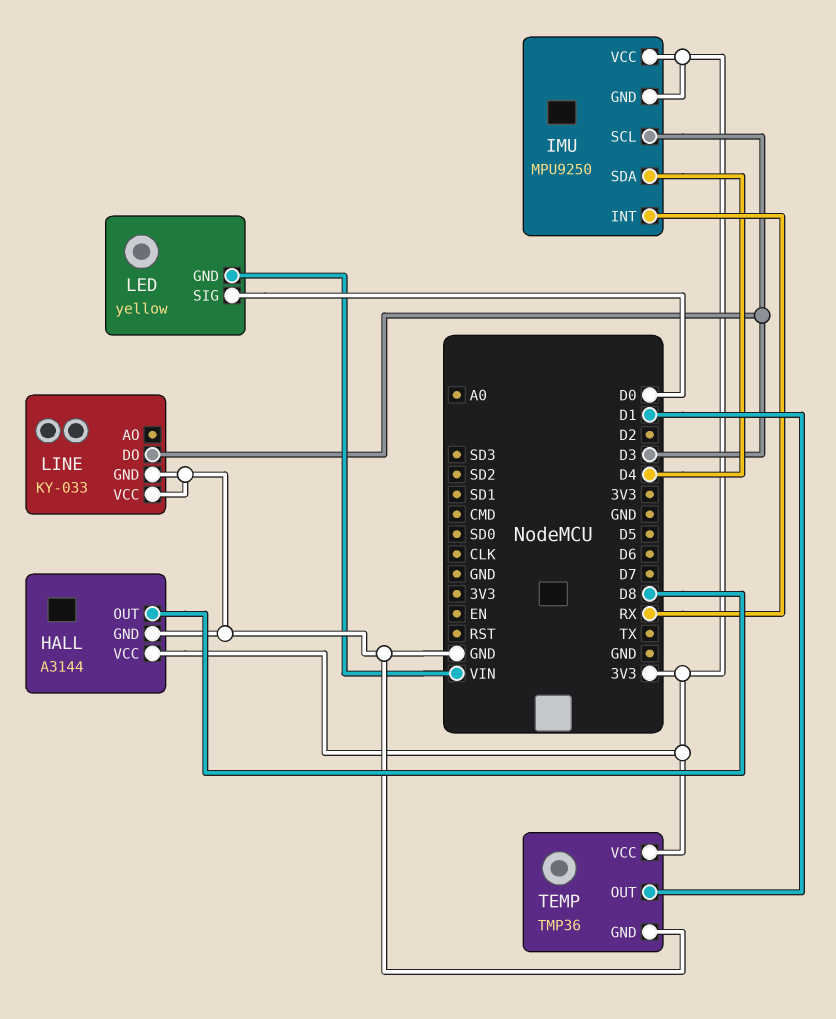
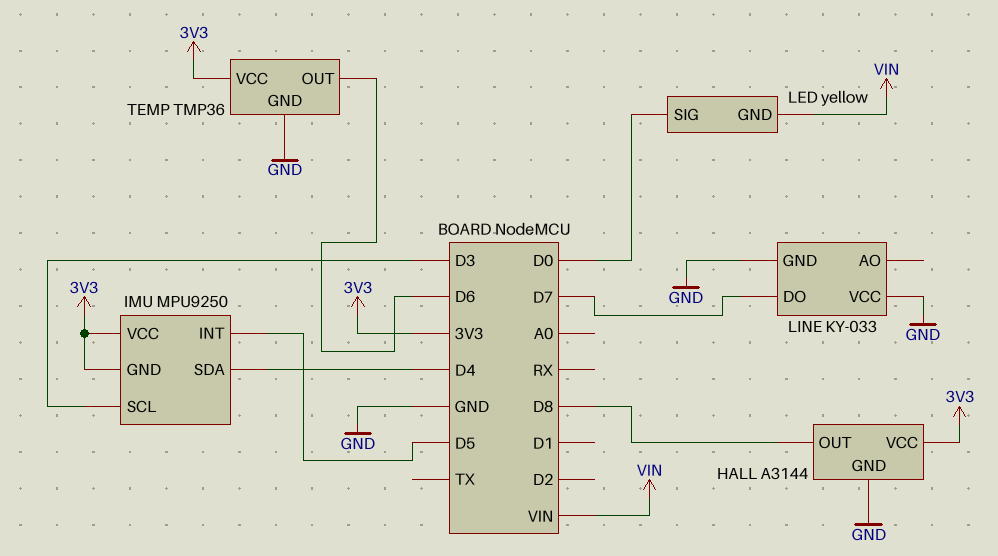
IMU pin INT: RX -> D5
LINE pin DO: D3 -> D7
TEMP pin OUT: D1 -> D6

